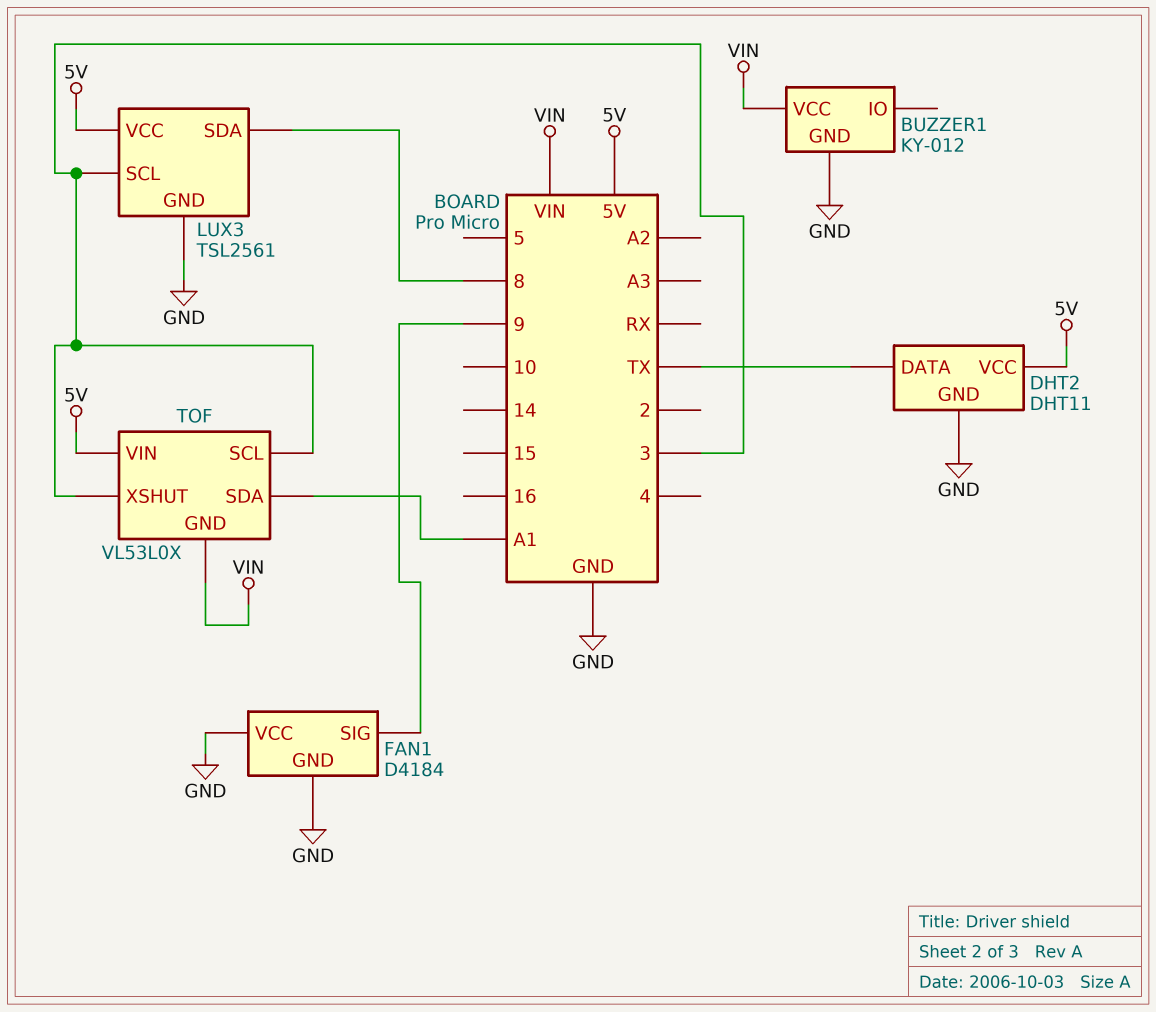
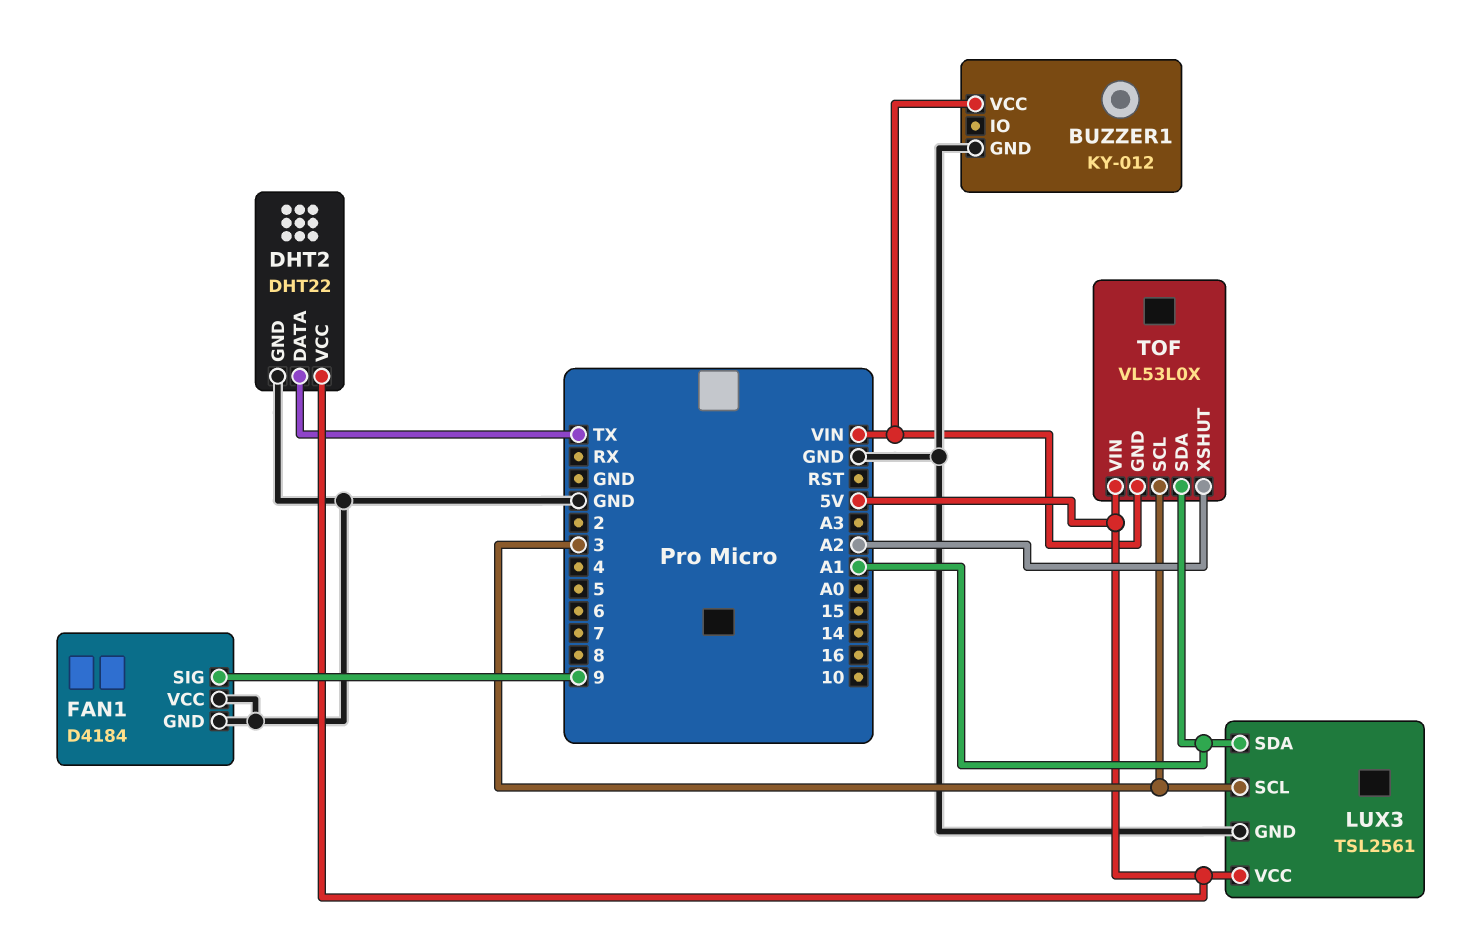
DHT2: DHT11 -> DHT22
LUX3 pin SDA: 8 -> A1
TOF pin XSHUT: 3 -> A2

